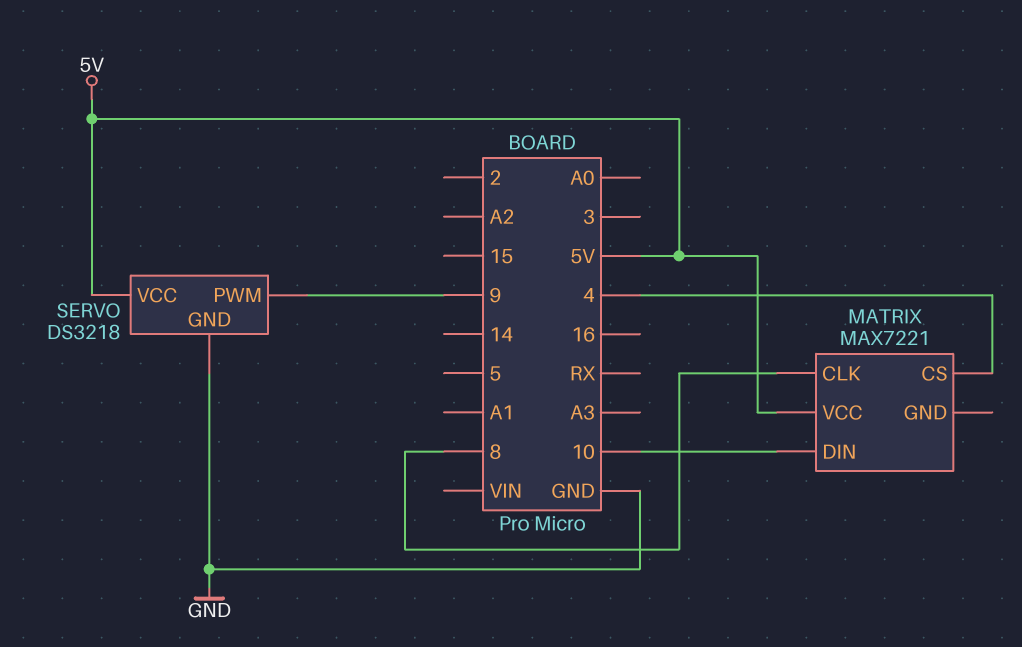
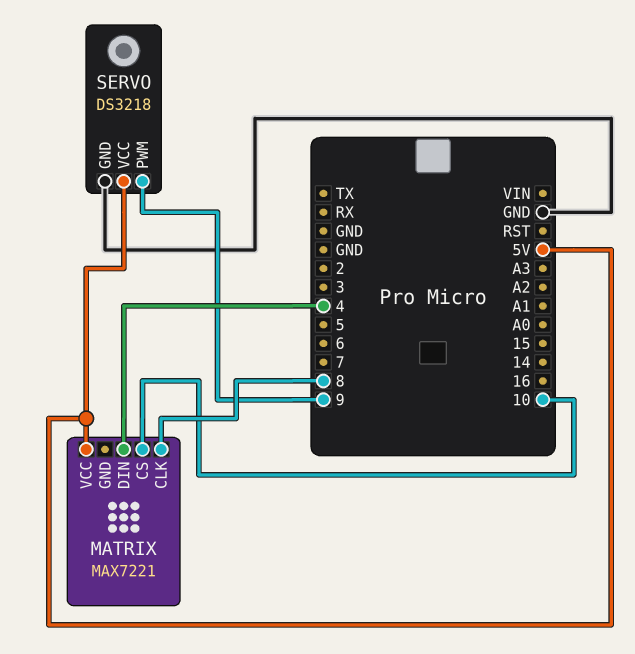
MATRIX pin CS: 4 -> 10
MATRIX pin DIN: 10 -> 4

